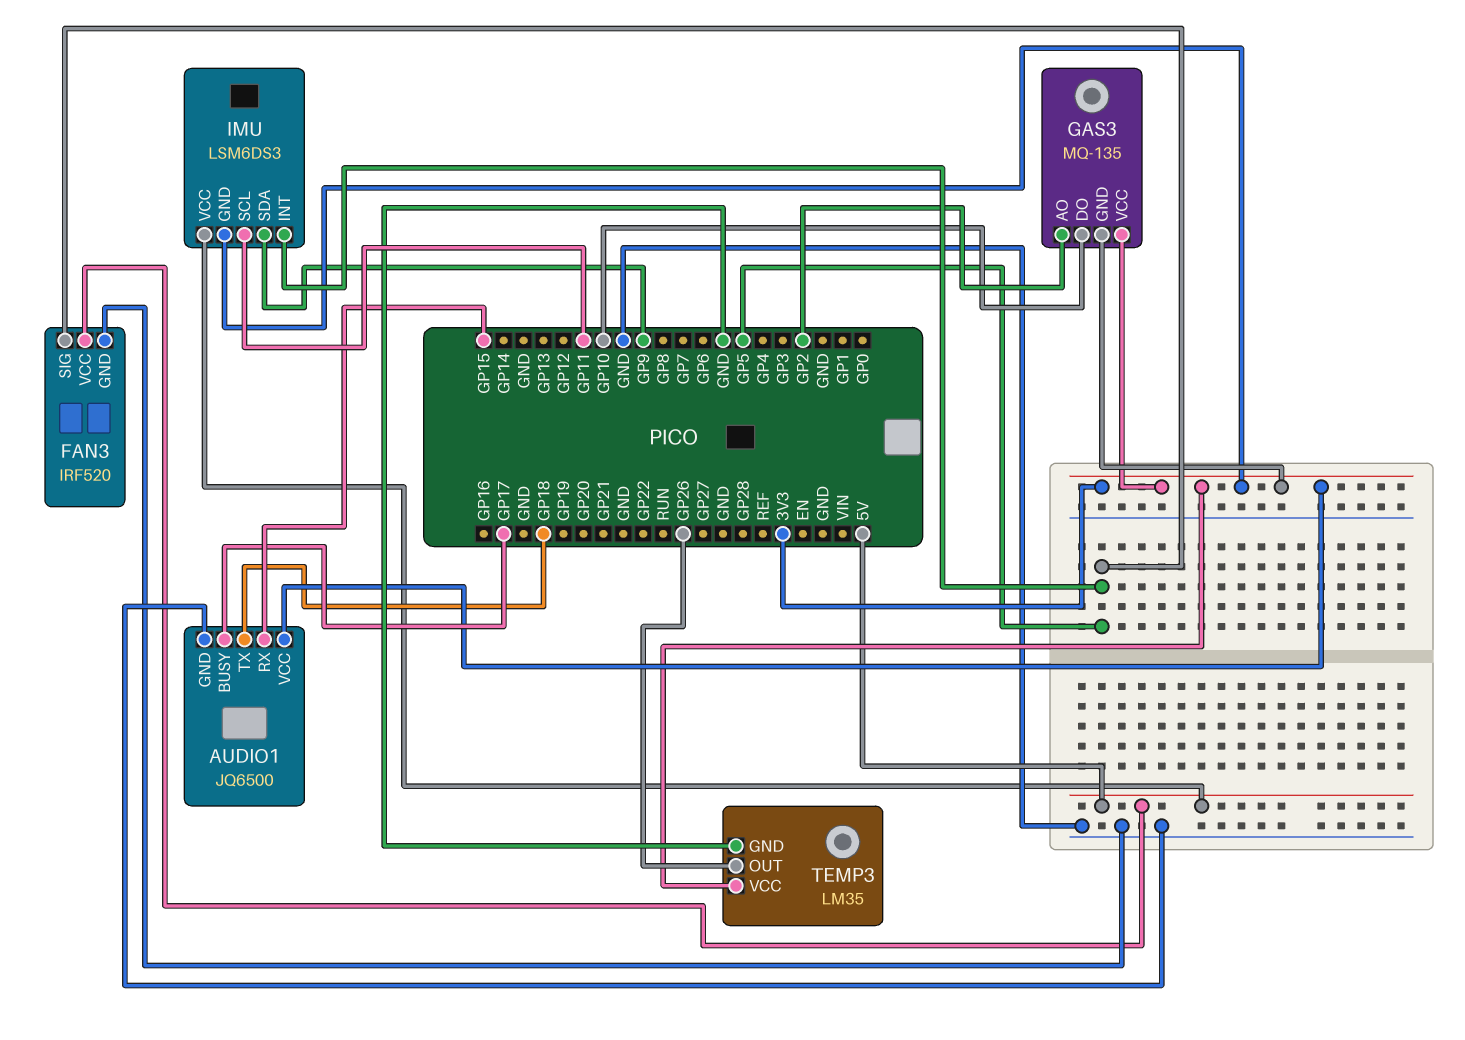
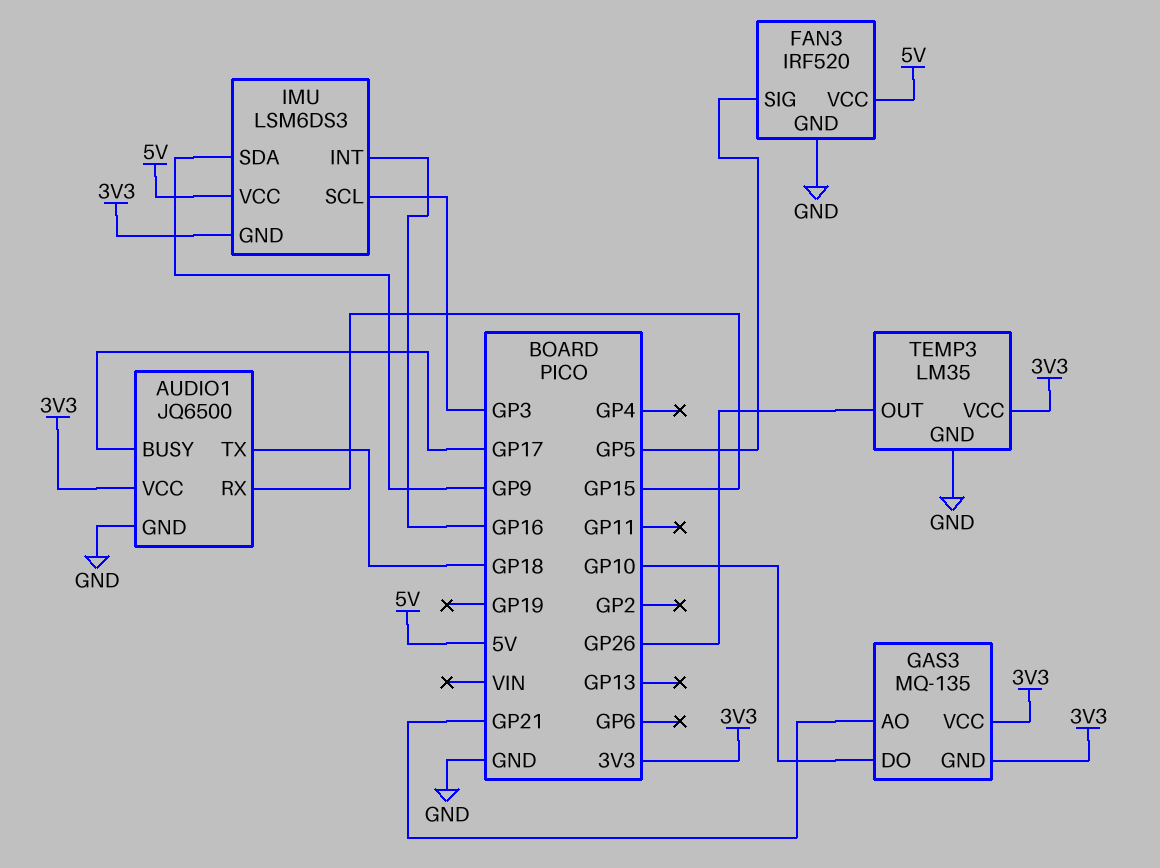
GAS3 pin AO: GP2 -> GP21
IMU pin INT: GP5 -> GP16
IMU pin SCL: GP11 -> GP3

